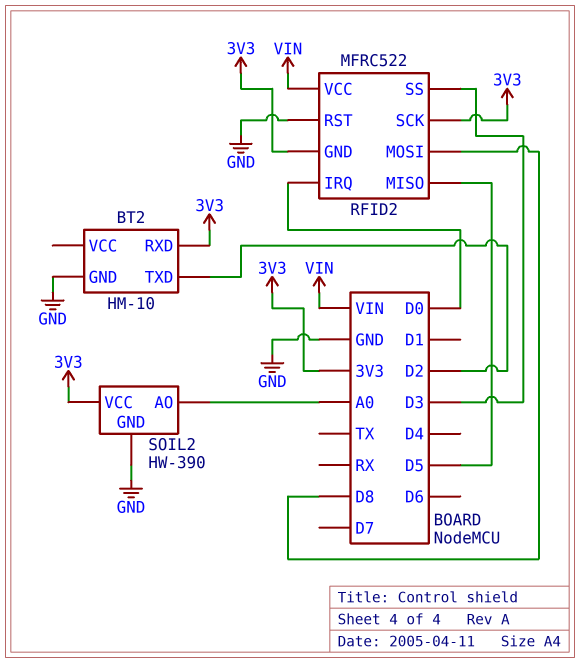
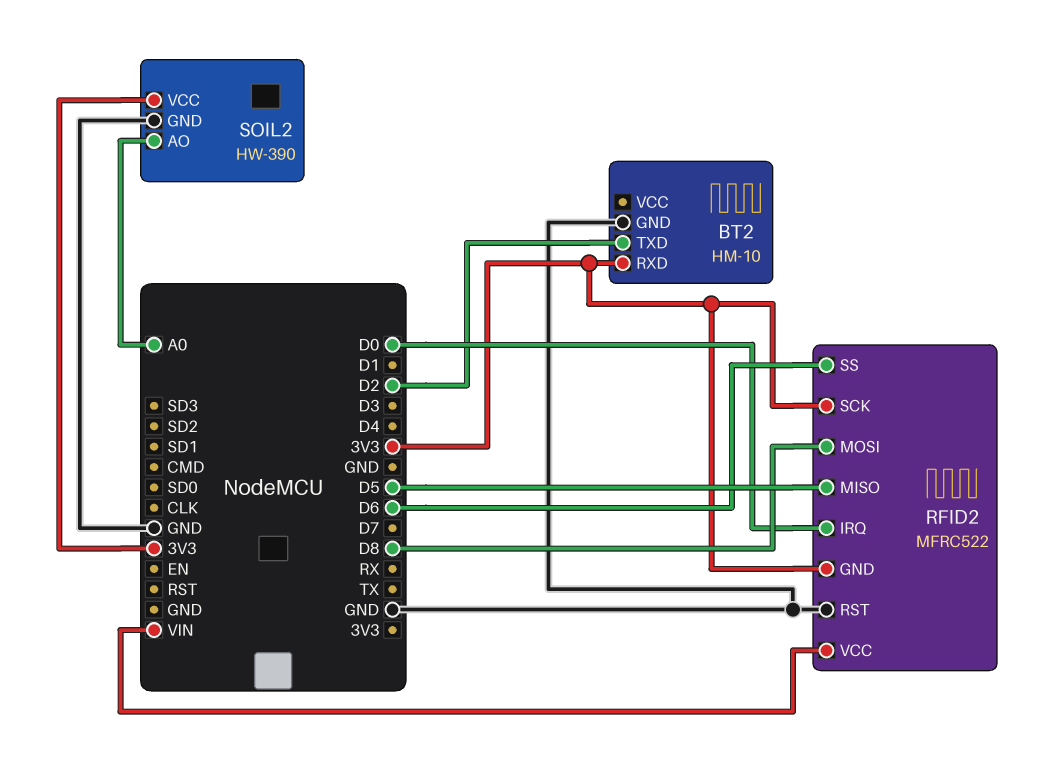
RFID2 pin SS: D3 -> D6

